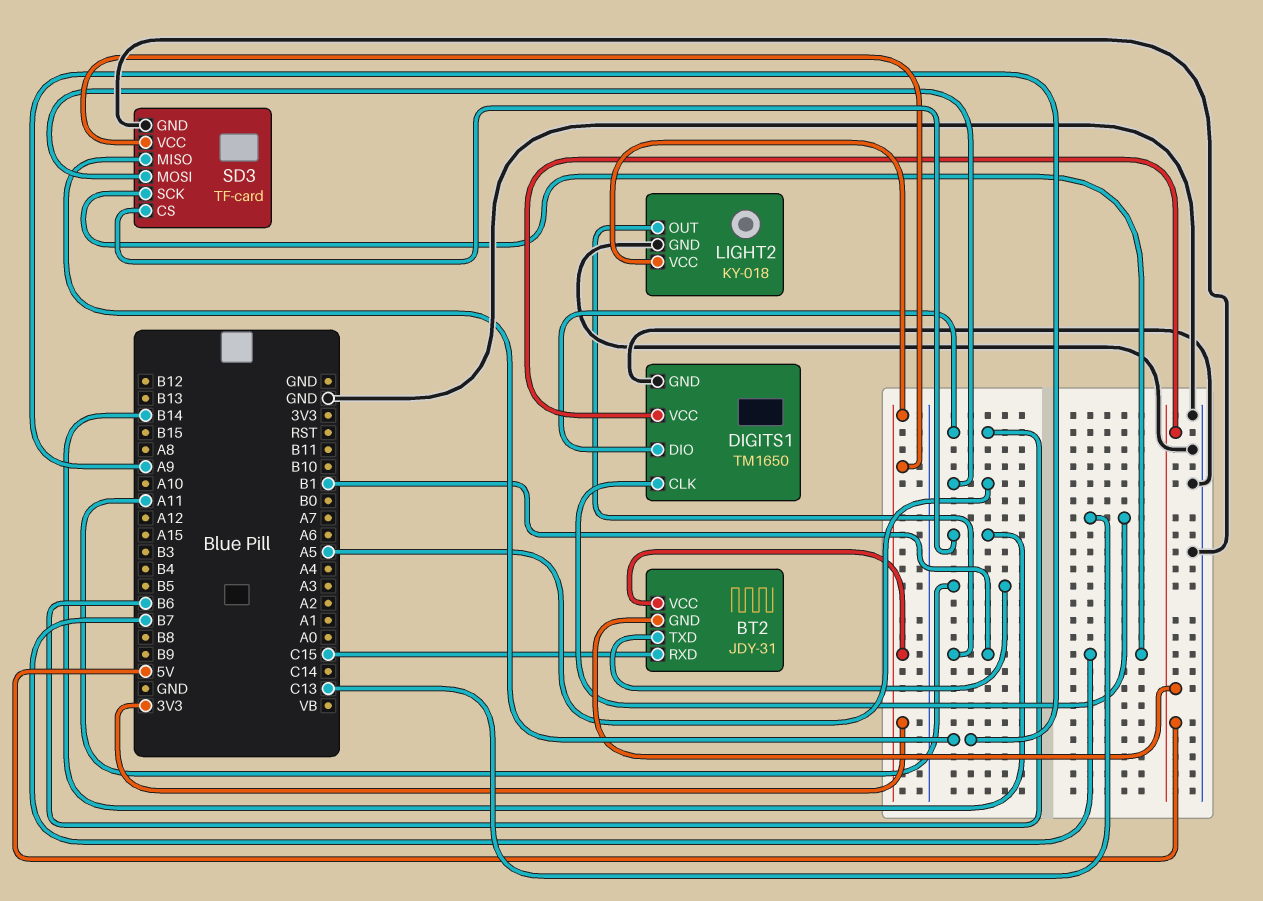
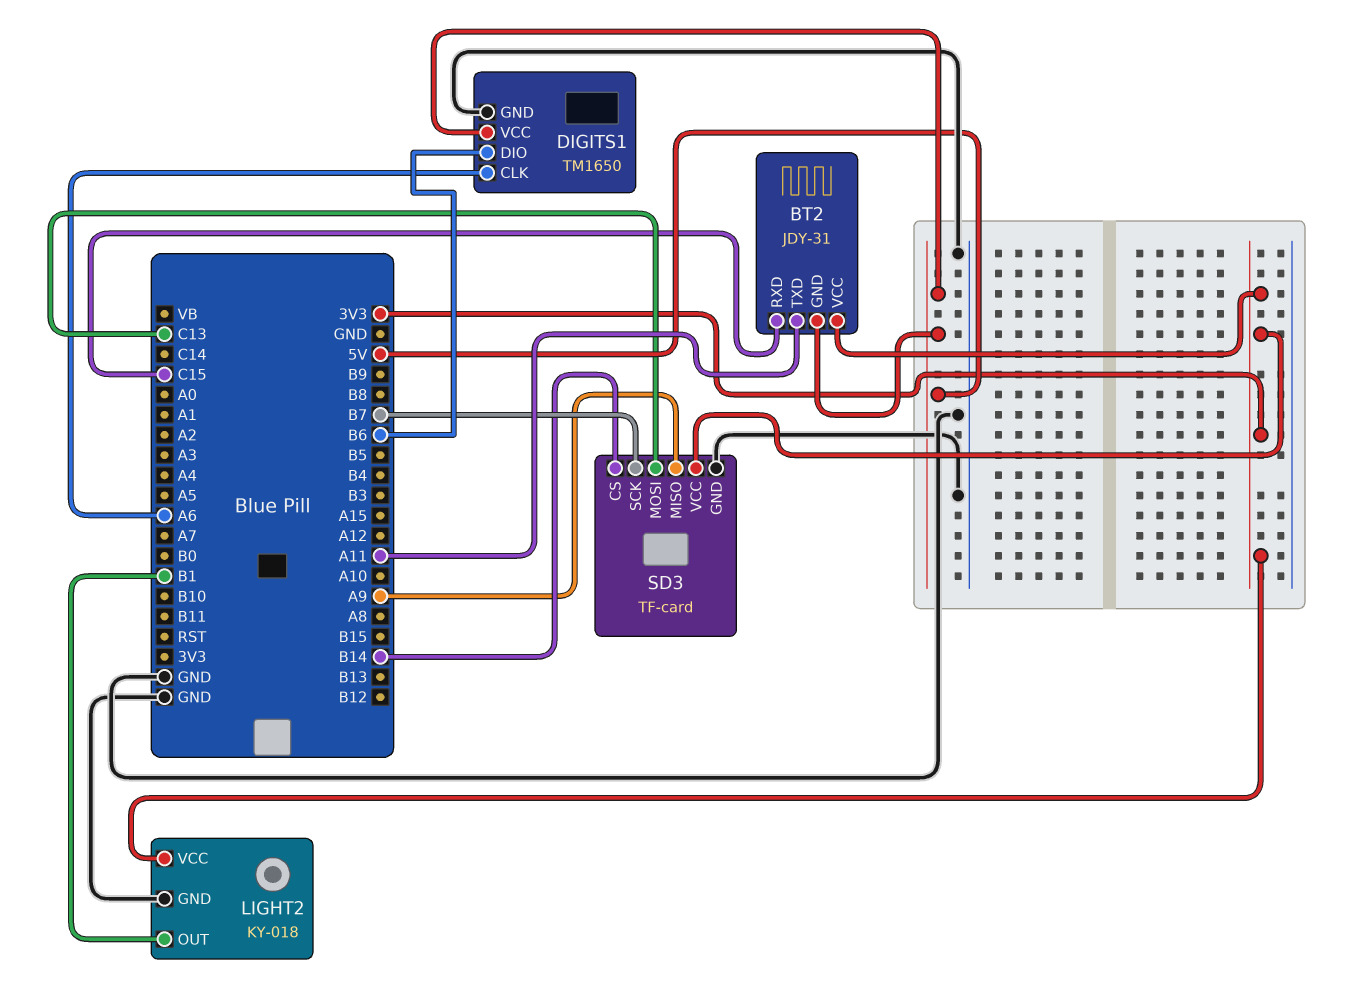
DIGITS1 pin CLK: C13 -> A6
SD3 pin MOSI: A5 -> C13

